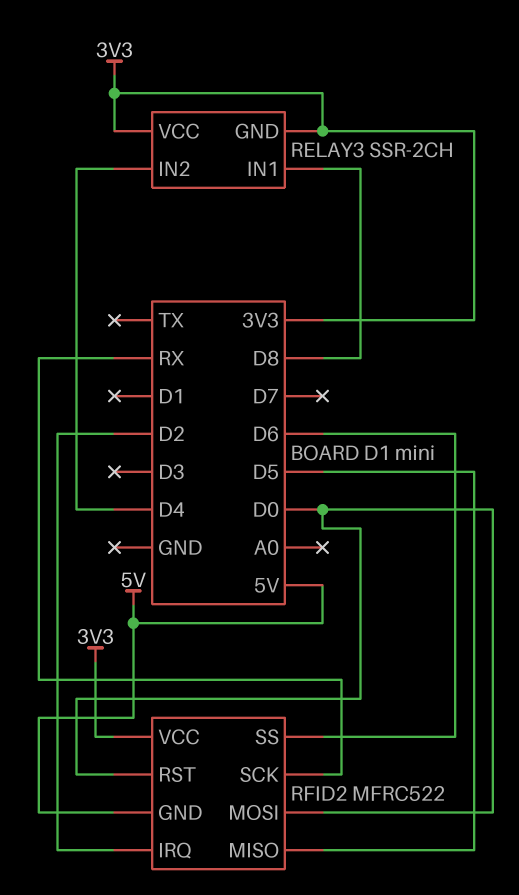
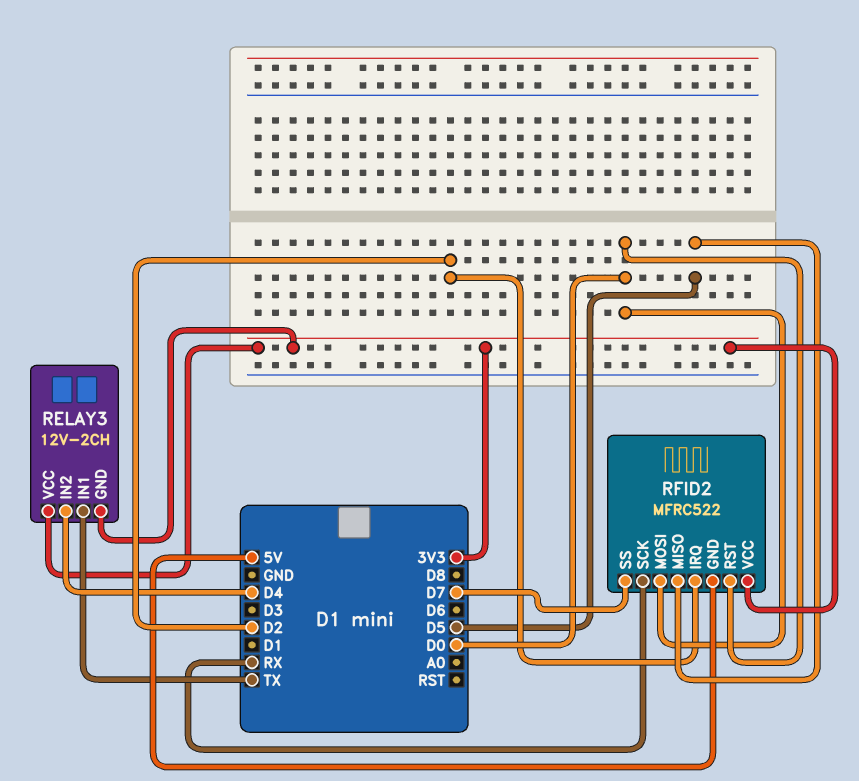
RELAY3: SSR-2CH -> 12V-2CH
RELAY3 pin IN1: D8 -> TX
RFID2 pin SS: D6 -> D7

